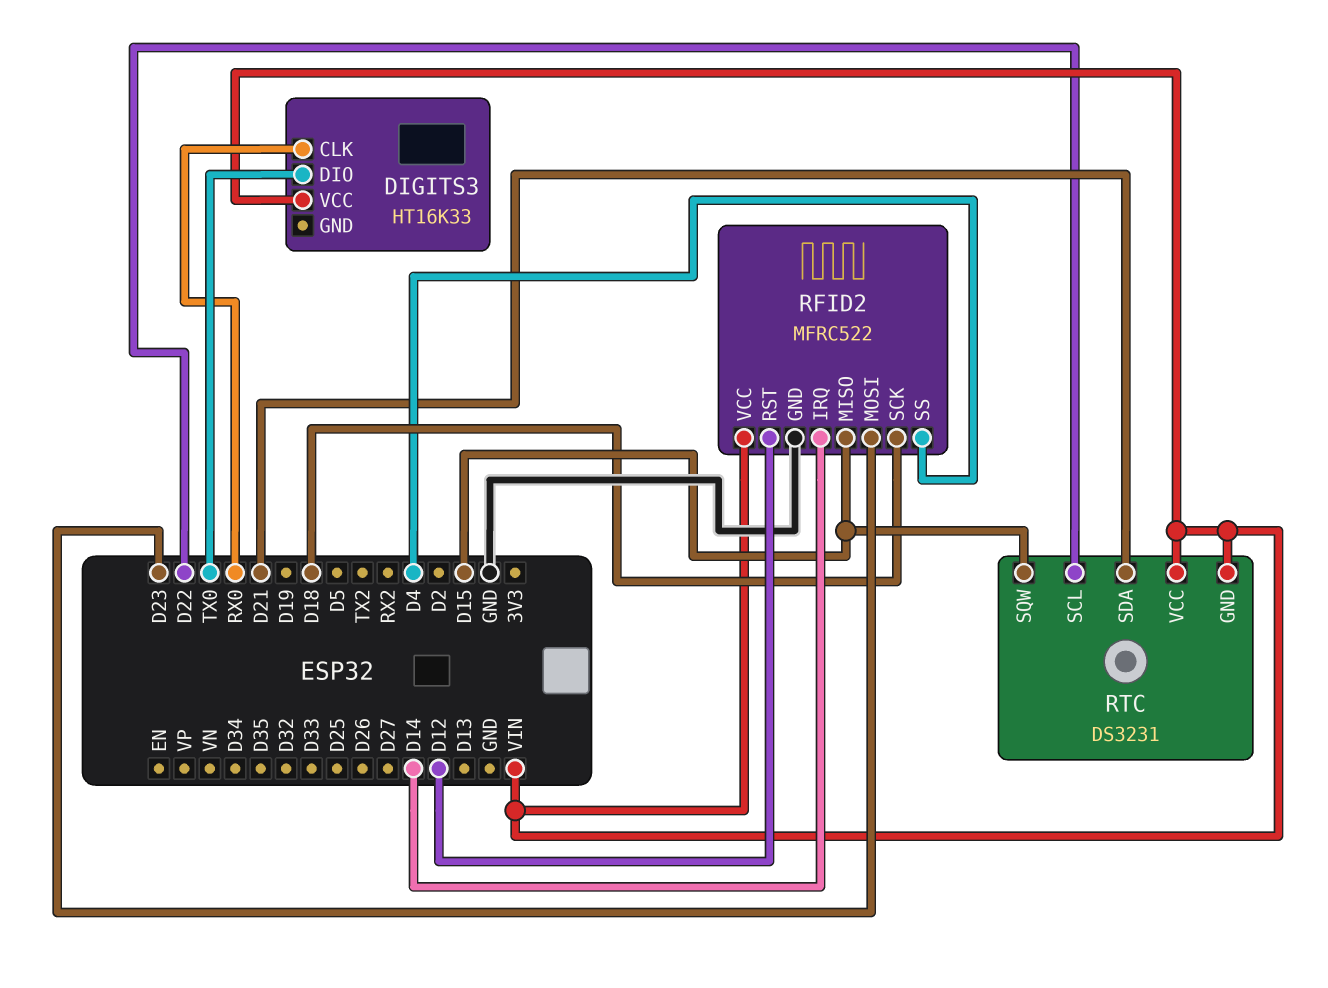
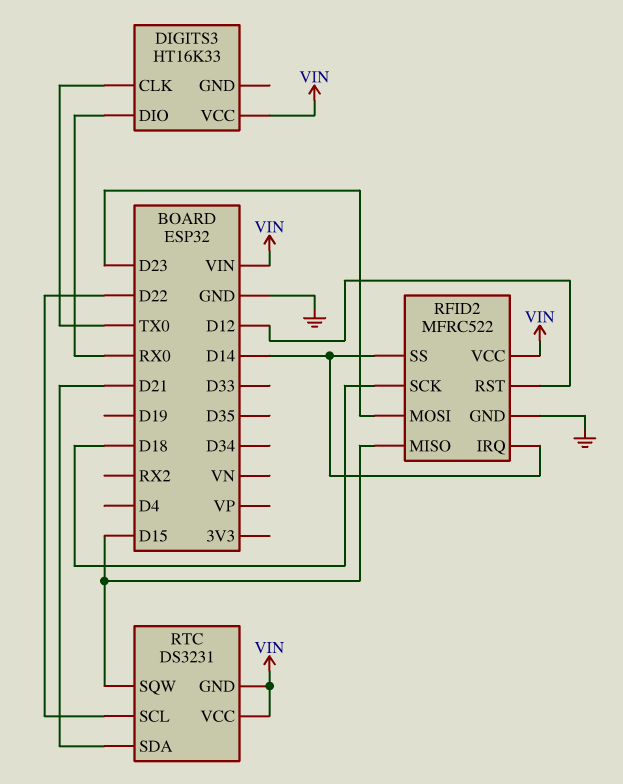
DIGITS3 pin CLK: RX0 -> TX0
DIGITS3 pin DIO: TX0 -> RX0
RFID2 pin SS: D4 -> D14

